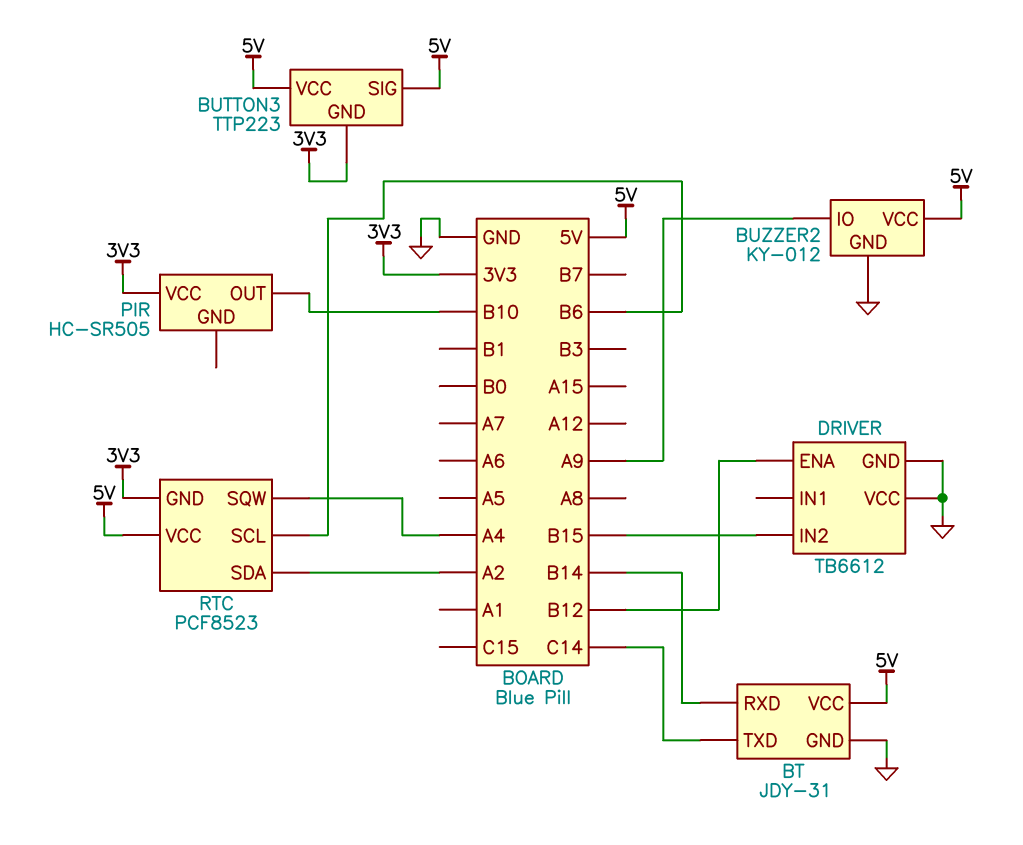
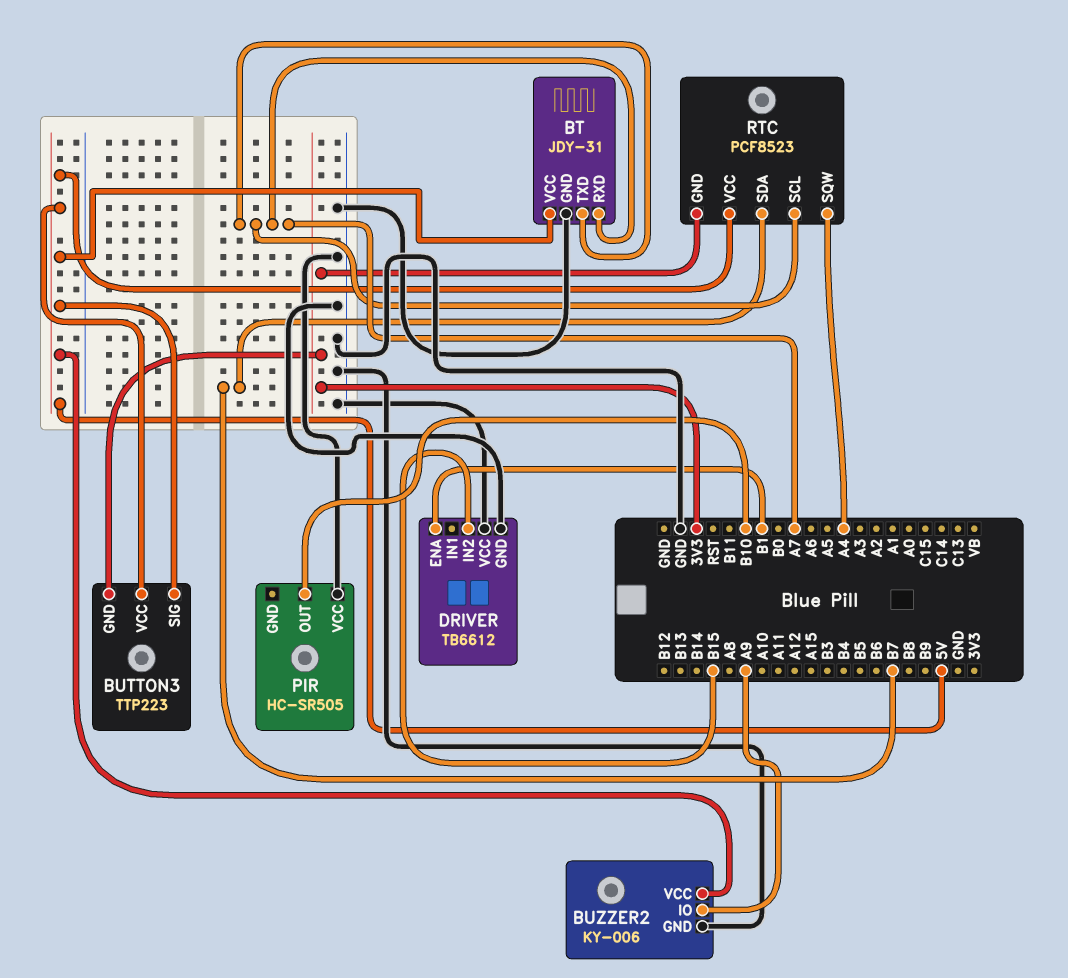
BT pin RXD: B14 -> A7
BT pin TXD: C14 -> A7
BUZZER2: KY-012 -> KY-006
DRIVER pin ENA: B12 -> B1
PIR pin VCC: 3V3 -> GND
RTC pin SCL: B6 -> A7
RTC pin SDA: A2 -> B7

